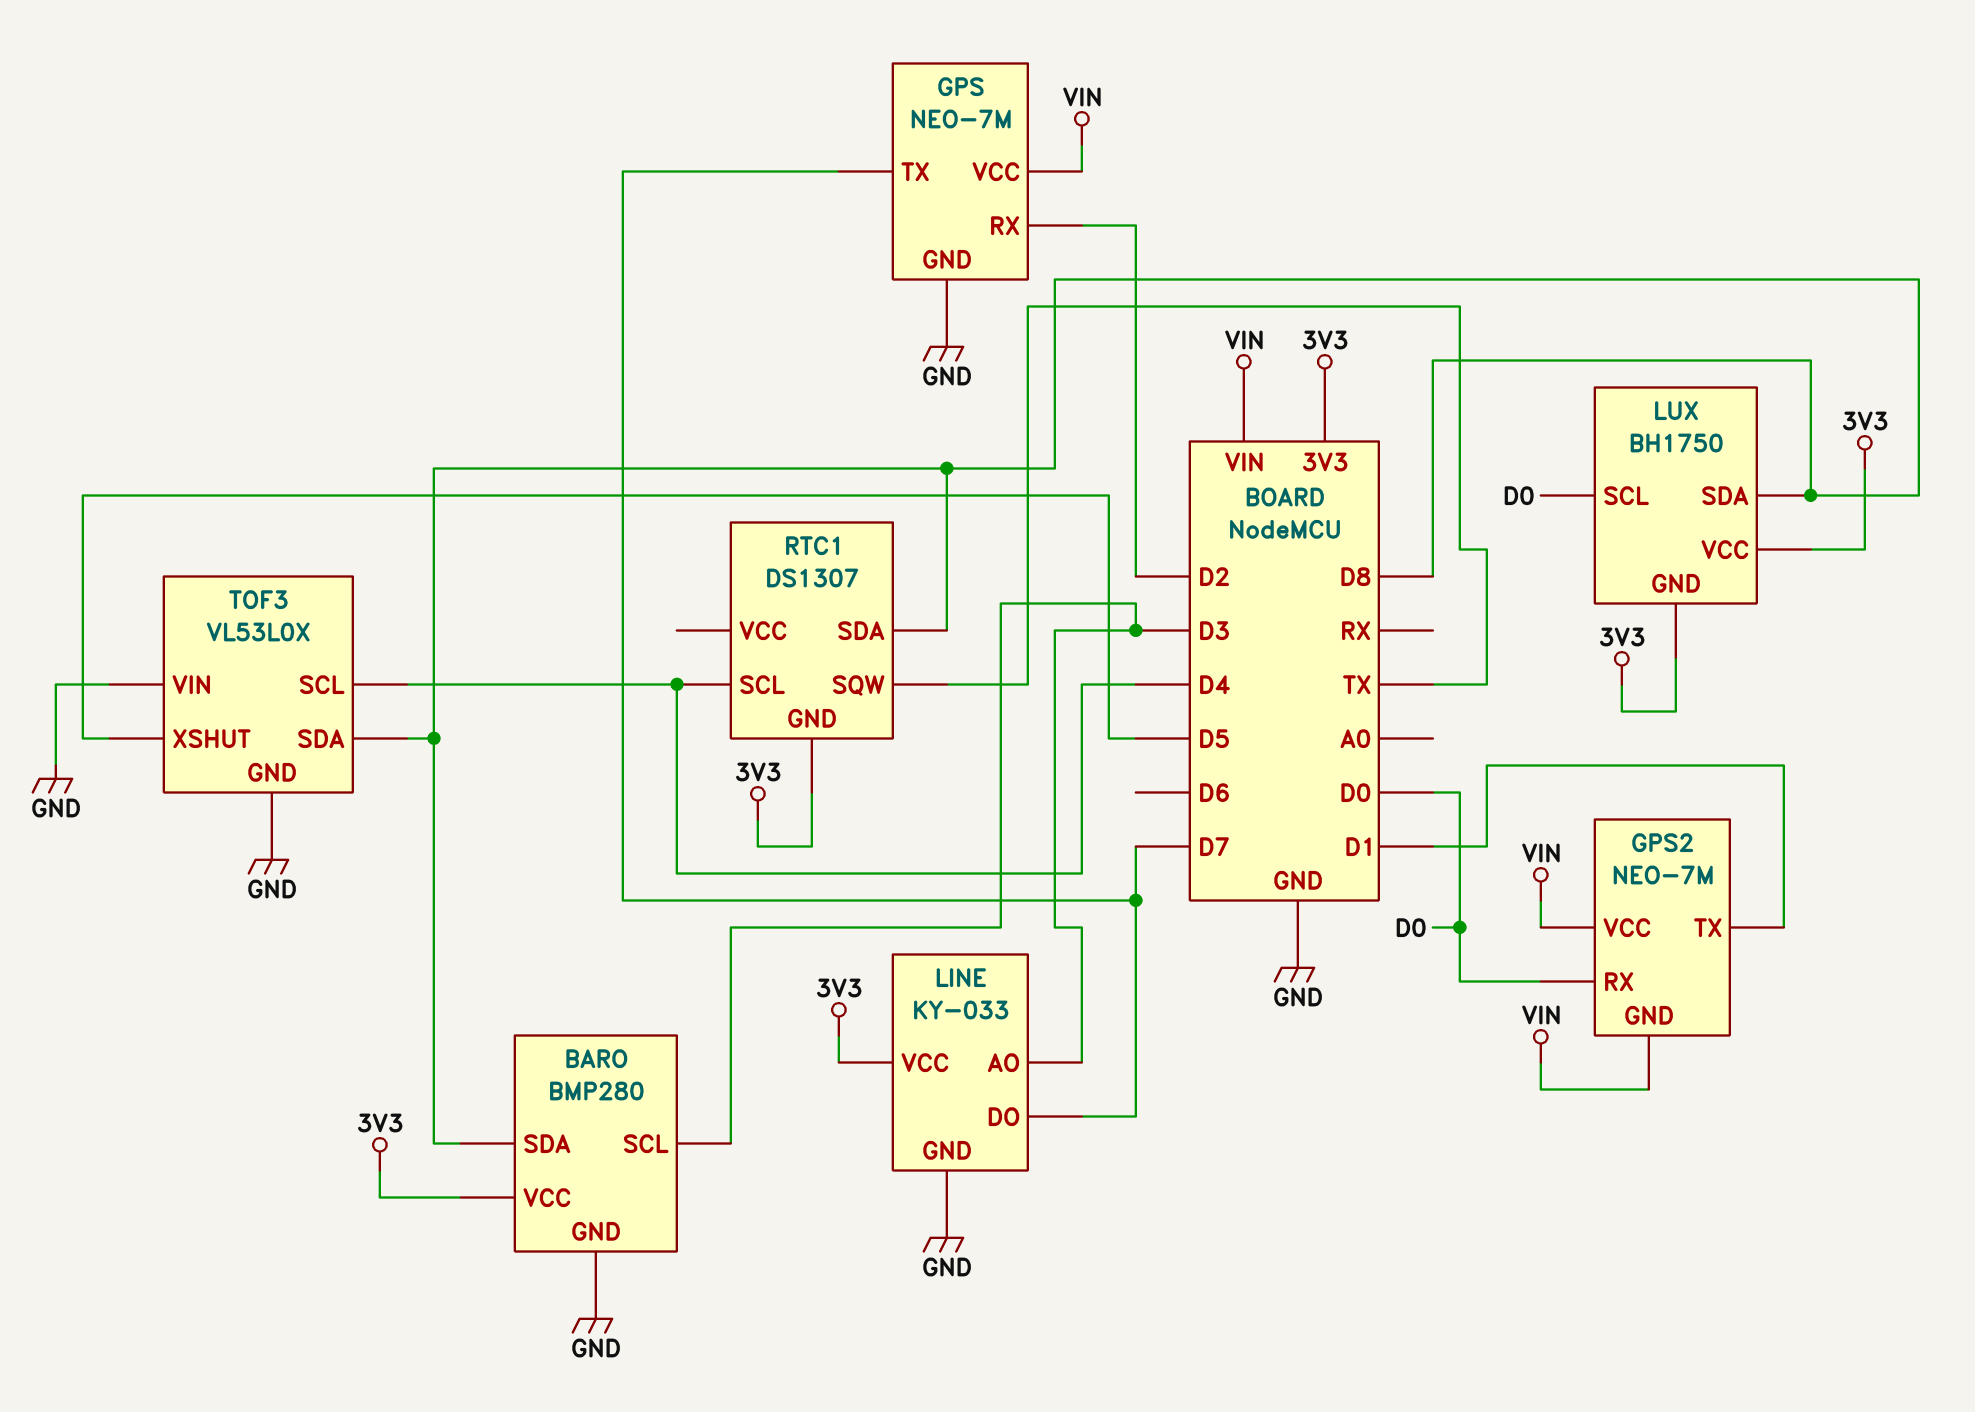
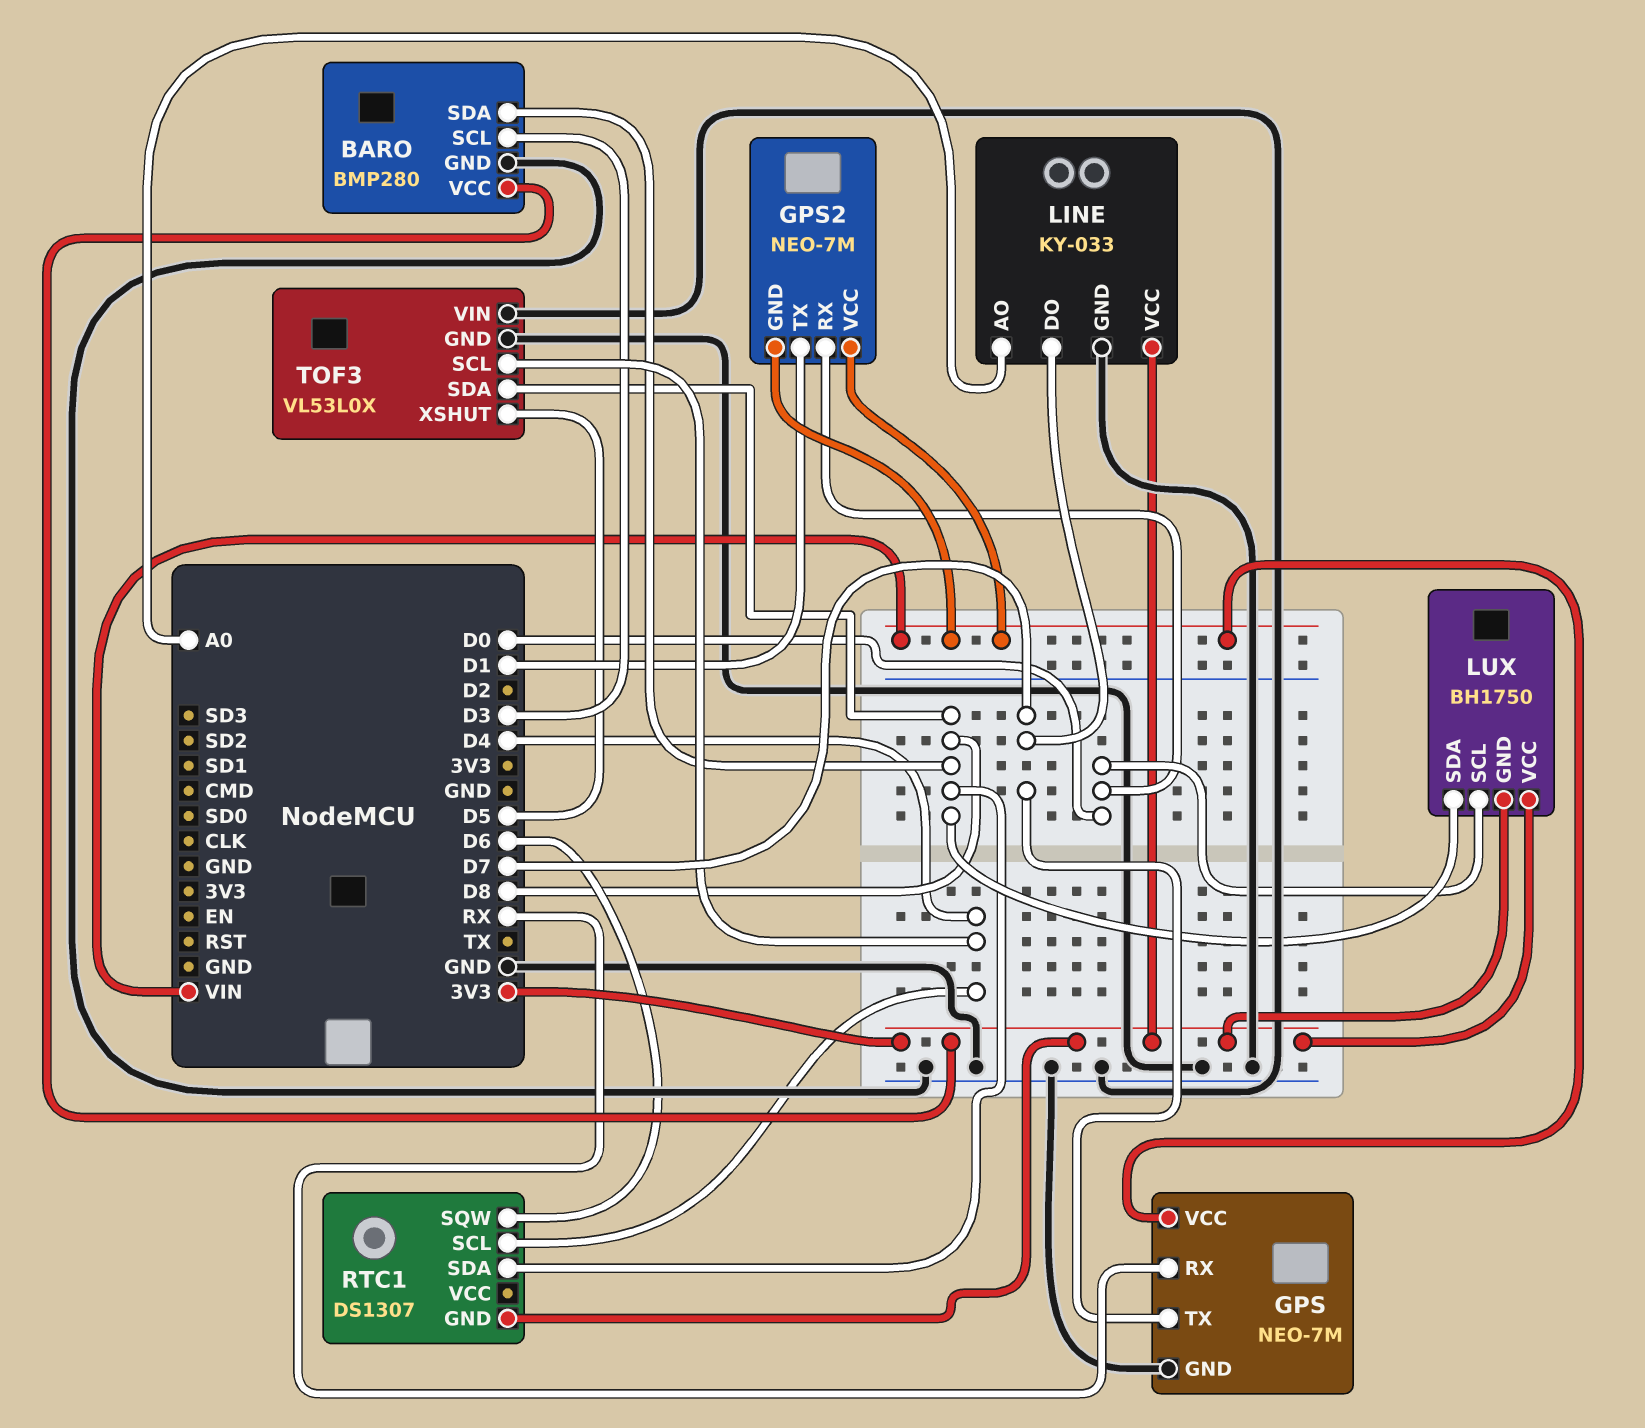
GPS pin RX: D2 -> RX
LINE pin AO: D3 -> A0
RTC1 pin SQW: TX -> D6

